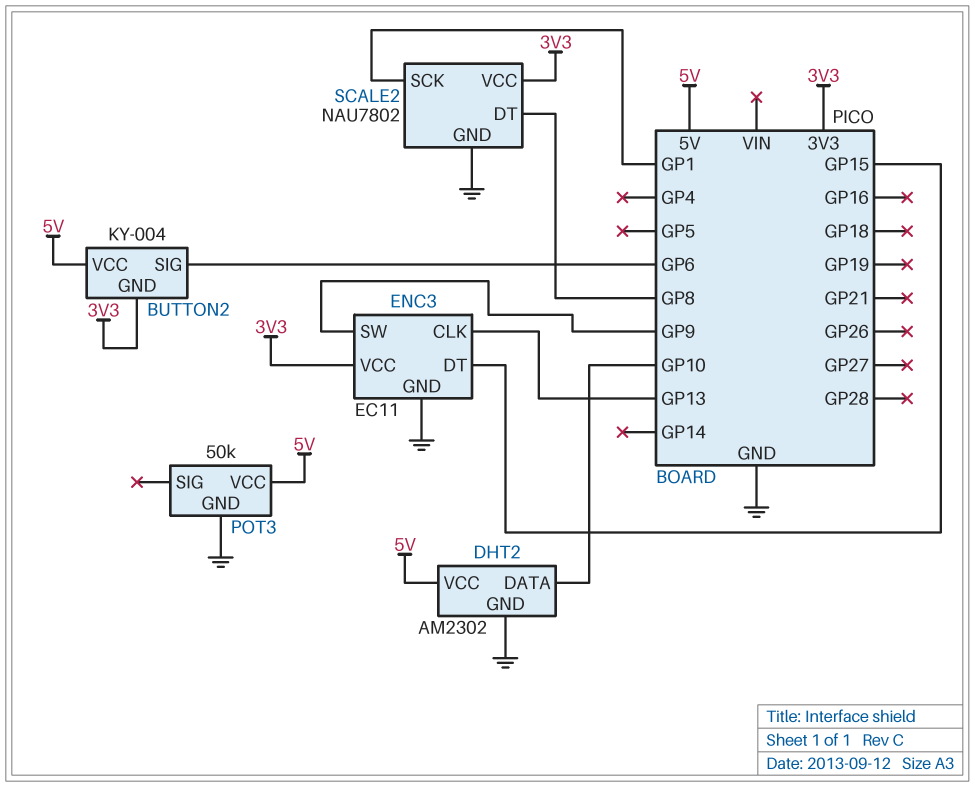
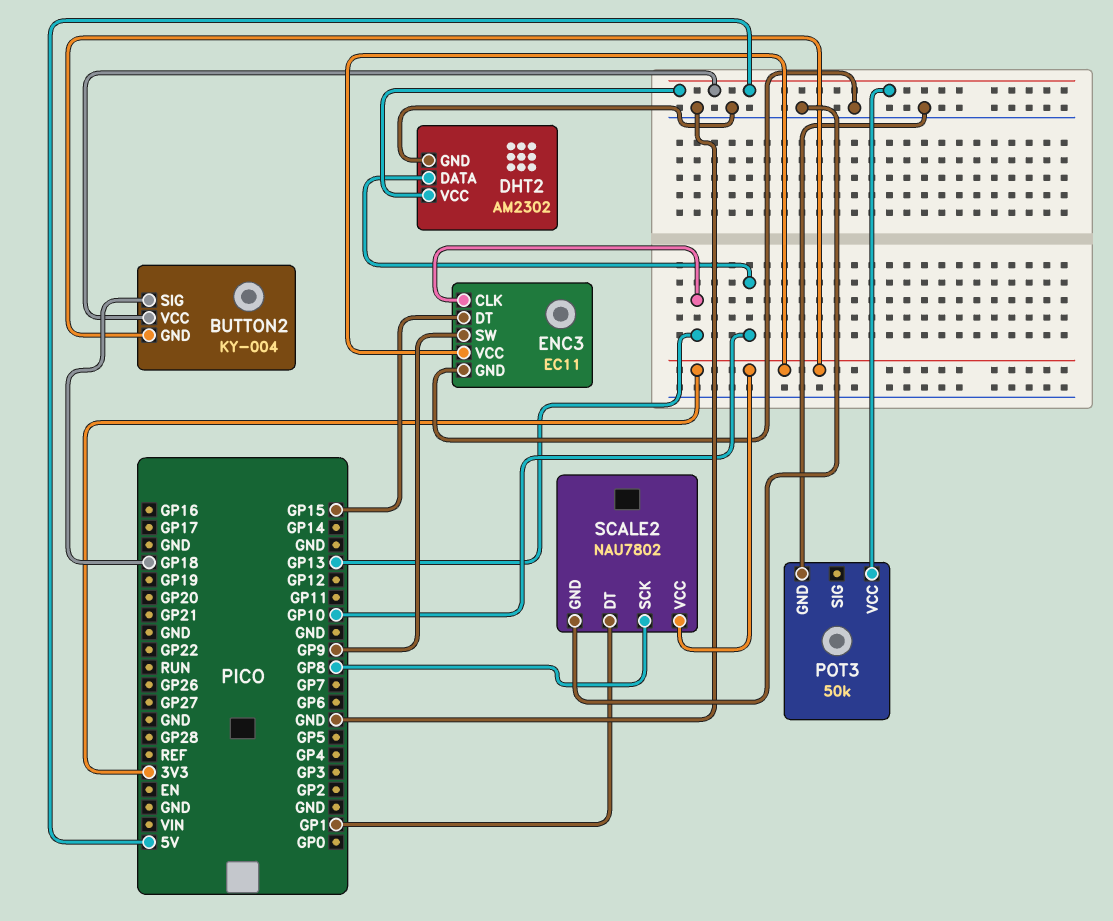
BUTTON2 pin SIG: GP6 -> GP18
SCALE2 pin DT: GP8 -> GP1
SCALE2 pin SCK: GP1 -> GP8

